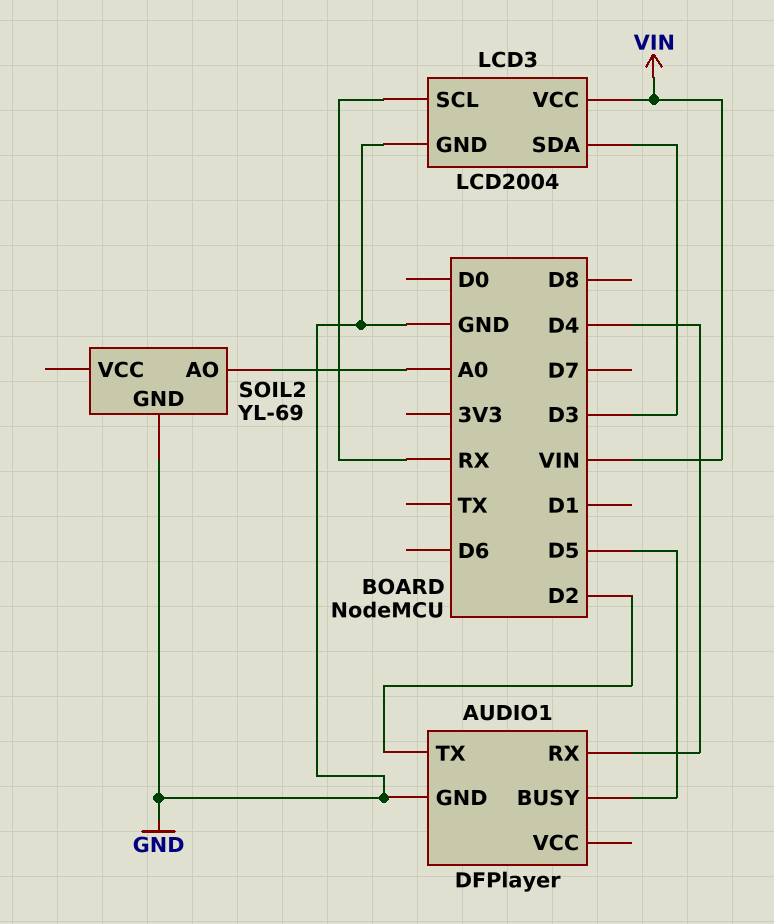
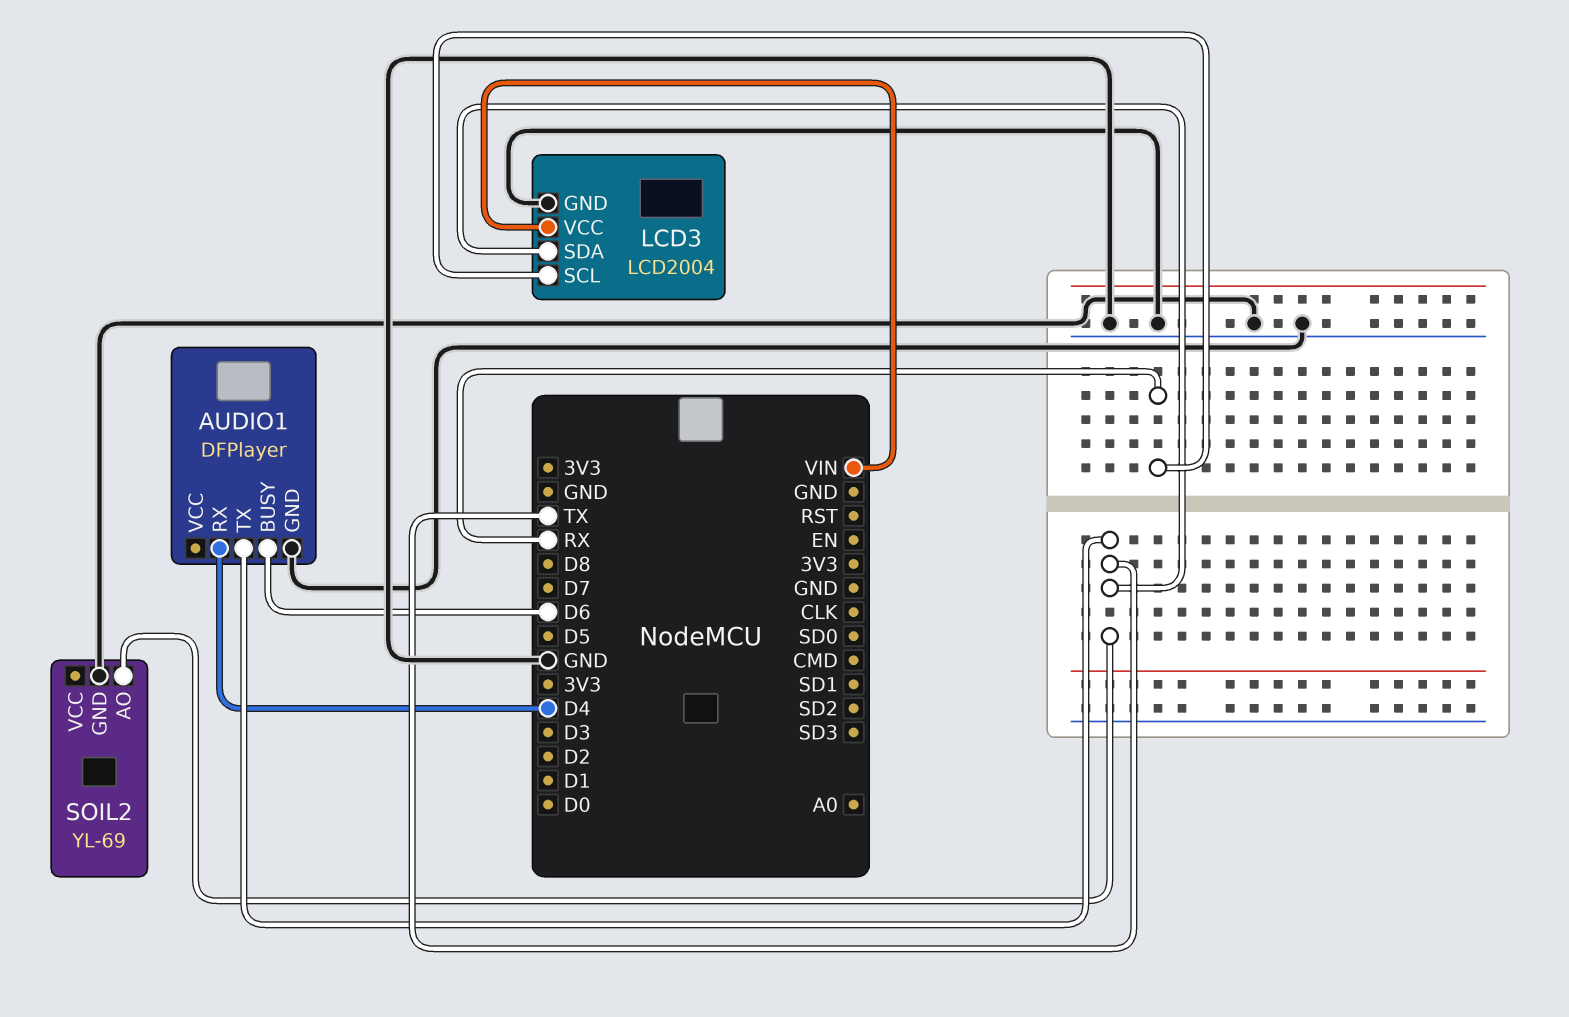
AUDIO1 pin BUSY: D5 -> D6
AUDIO1 pin TX: D2 -> TX
LCD3 pin SDA: D3 -> TX
SOIL2 pin AO: A0 -> TX

